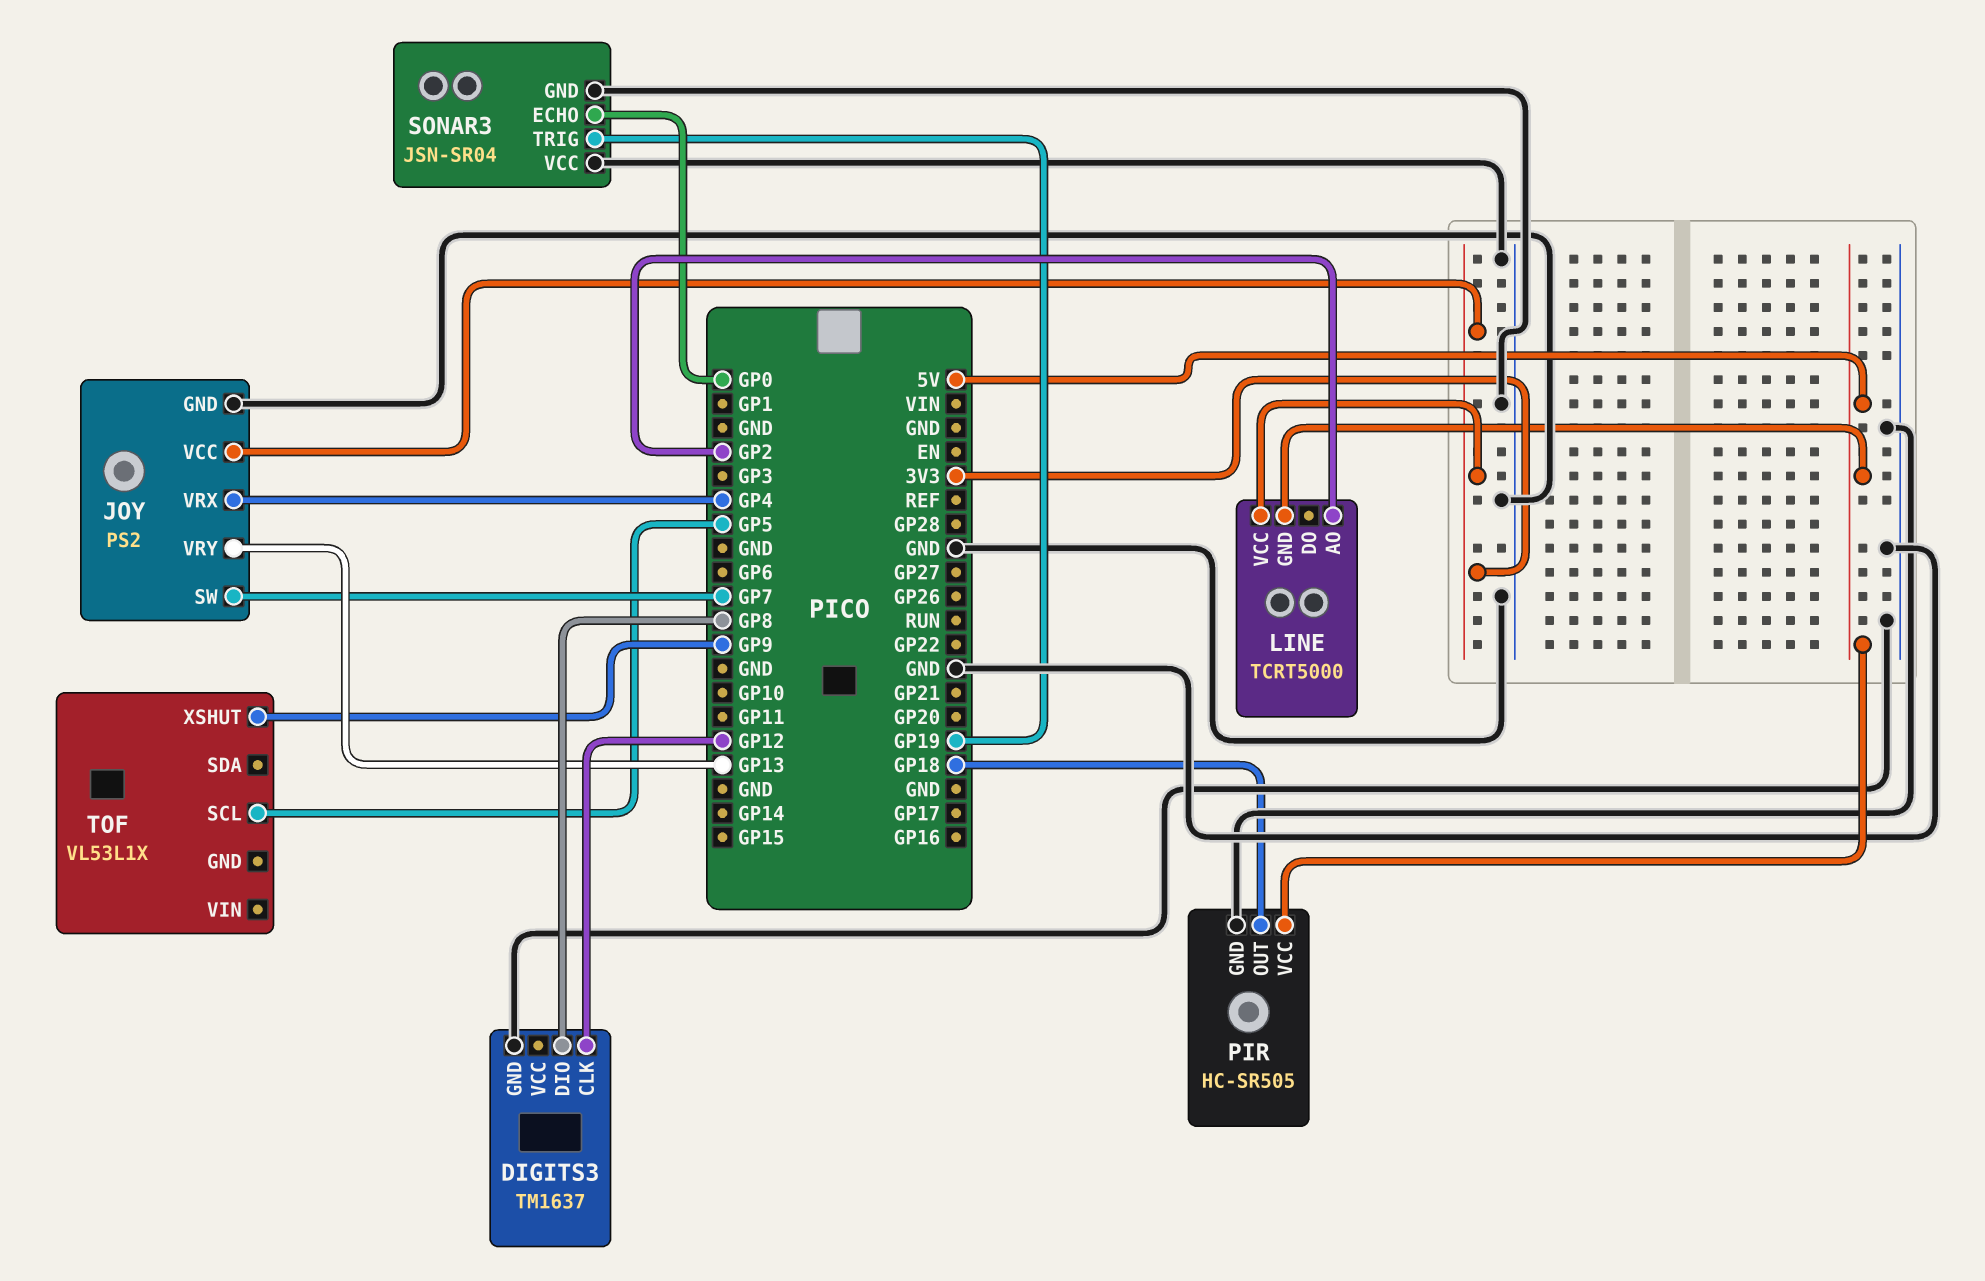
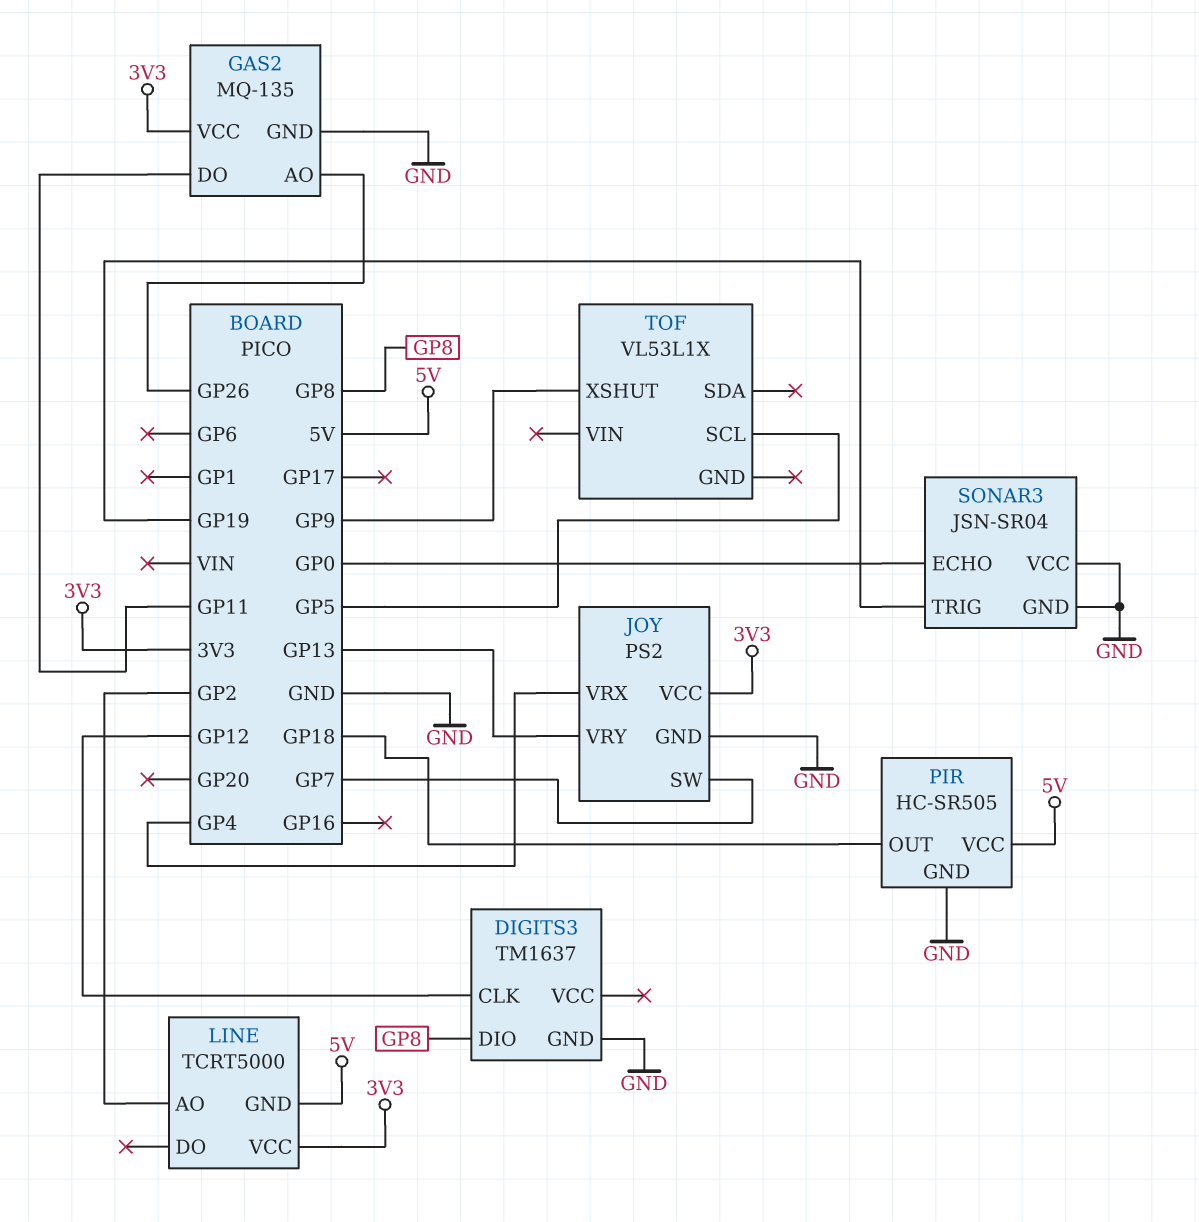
GAS2: none -> MQ-135
GAS2 pin AO: none -> GP26
GAS2 pin DO: none -> GP11
GAS2 pin GND: none -> GND
GAS2 pin VCC: none -> 3V3

